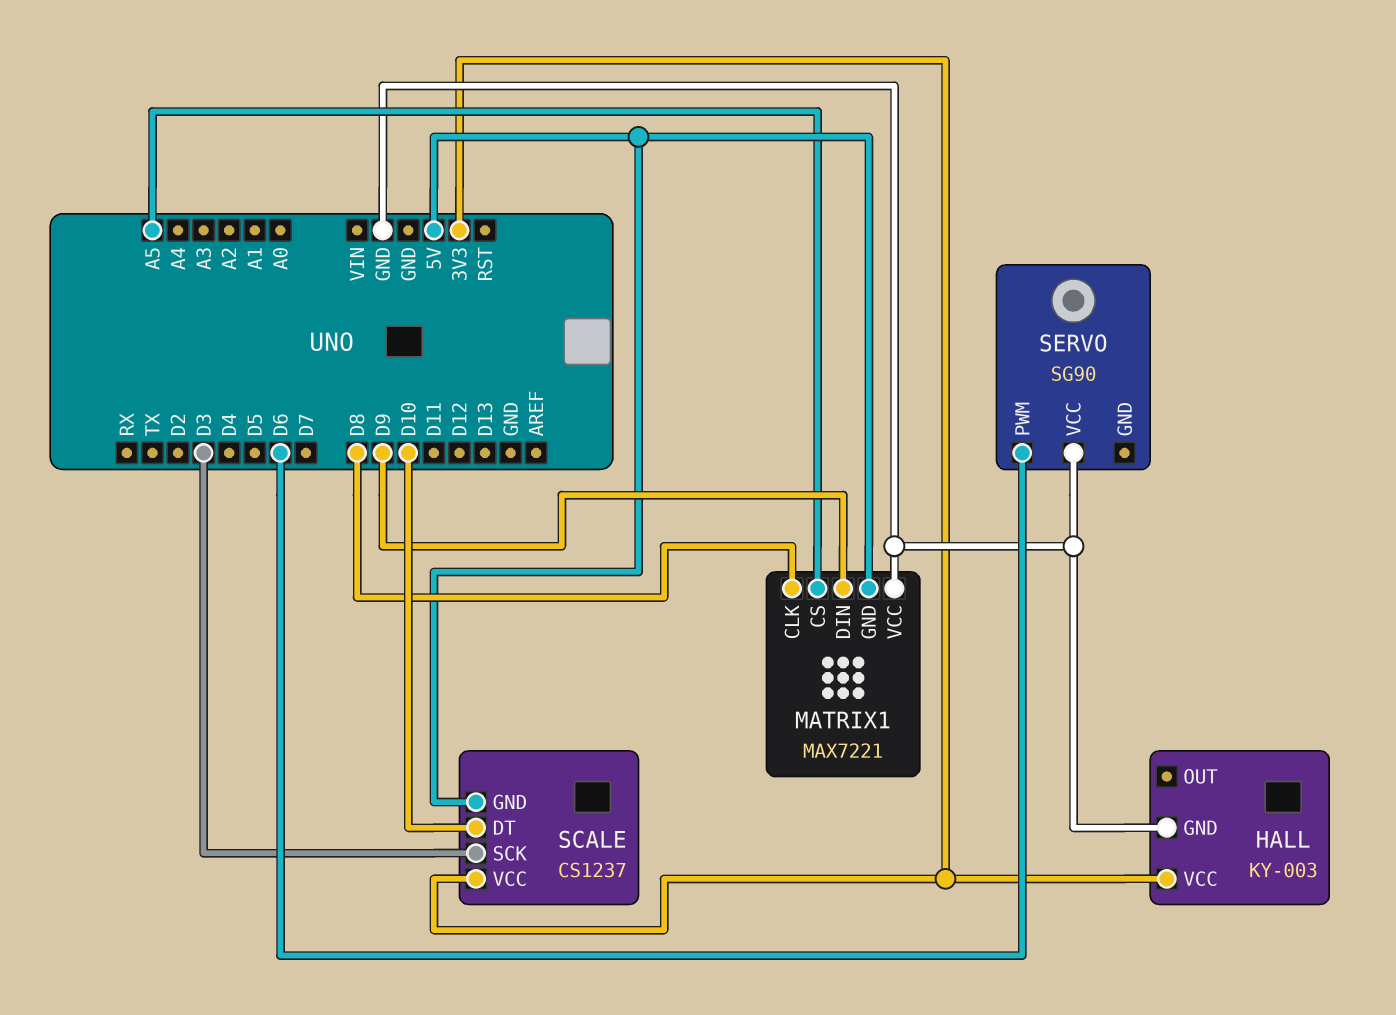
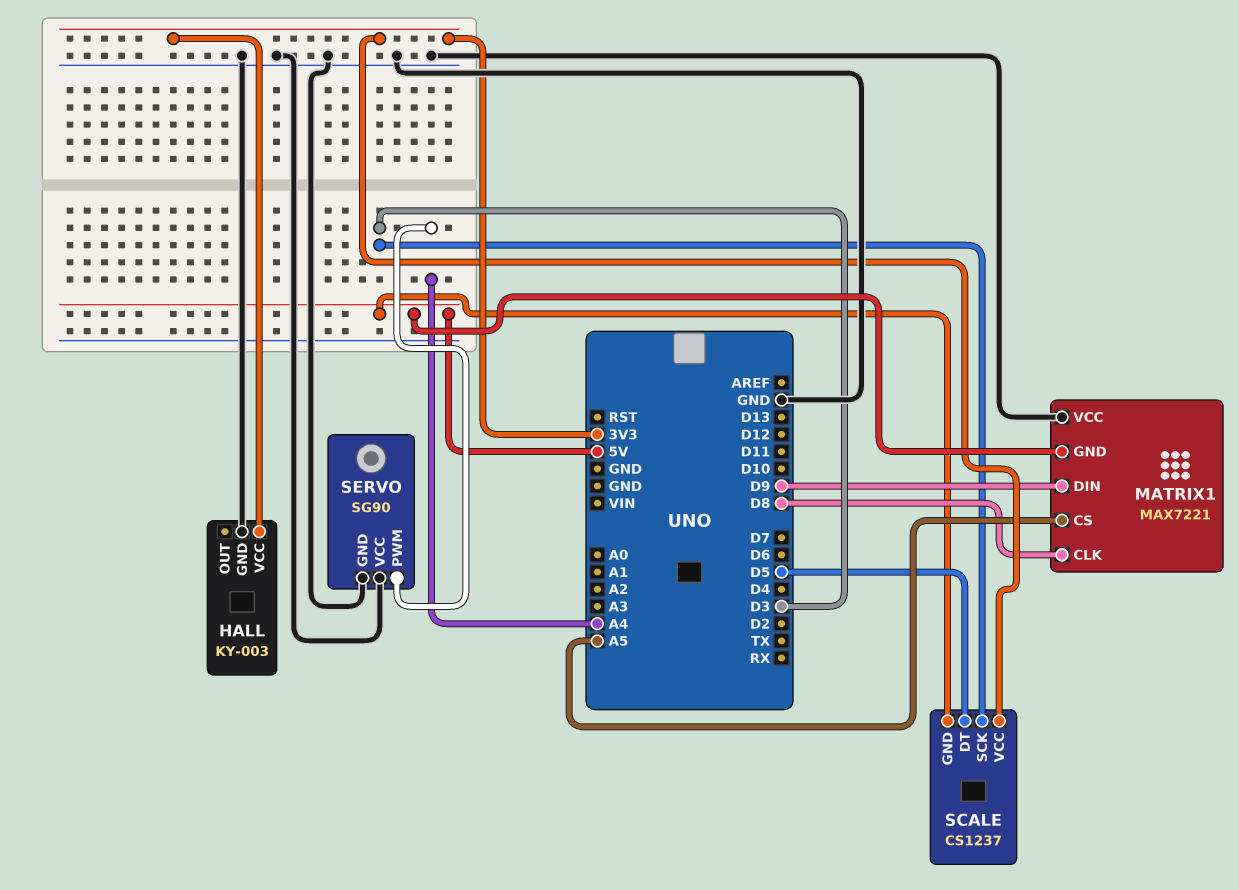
SCALE pin DT: D10 -> D5
SERVO pin GND: none -> GND
SERVO pin PWM: D6 -> A4

